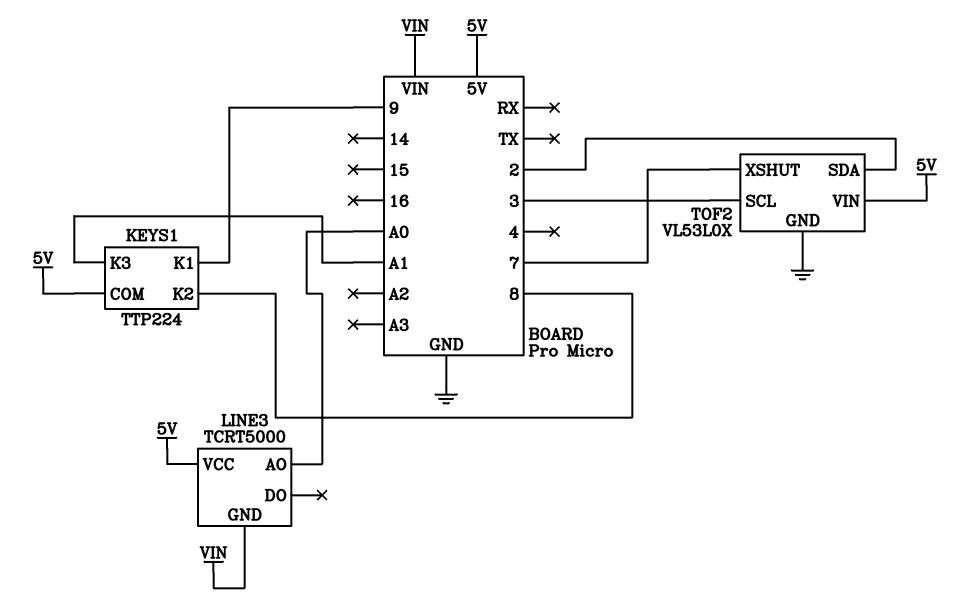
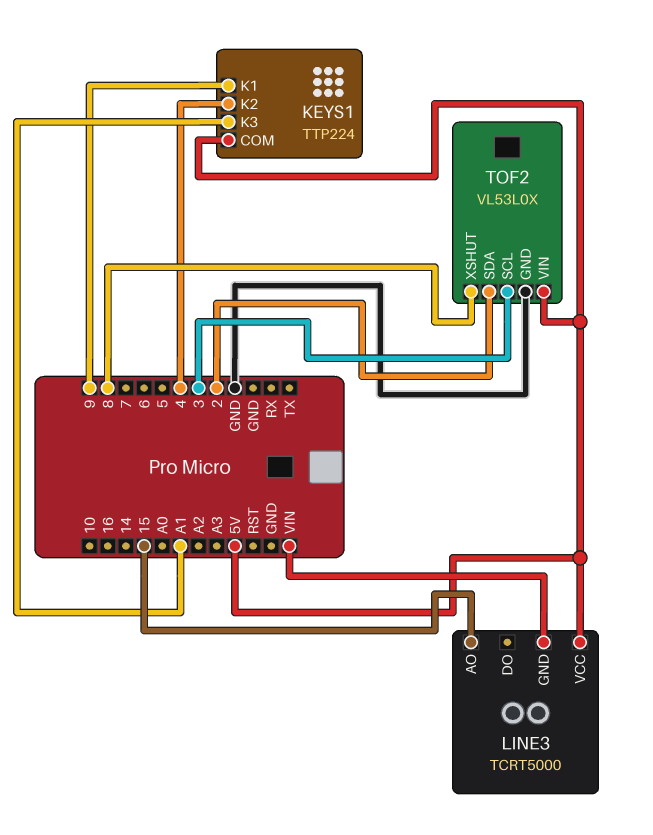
KEYS1 pin K2: 8 -> 4
LINE3 pin AO: A0 -> 15
TOF2 pin XSHUT: 7 -> 8

